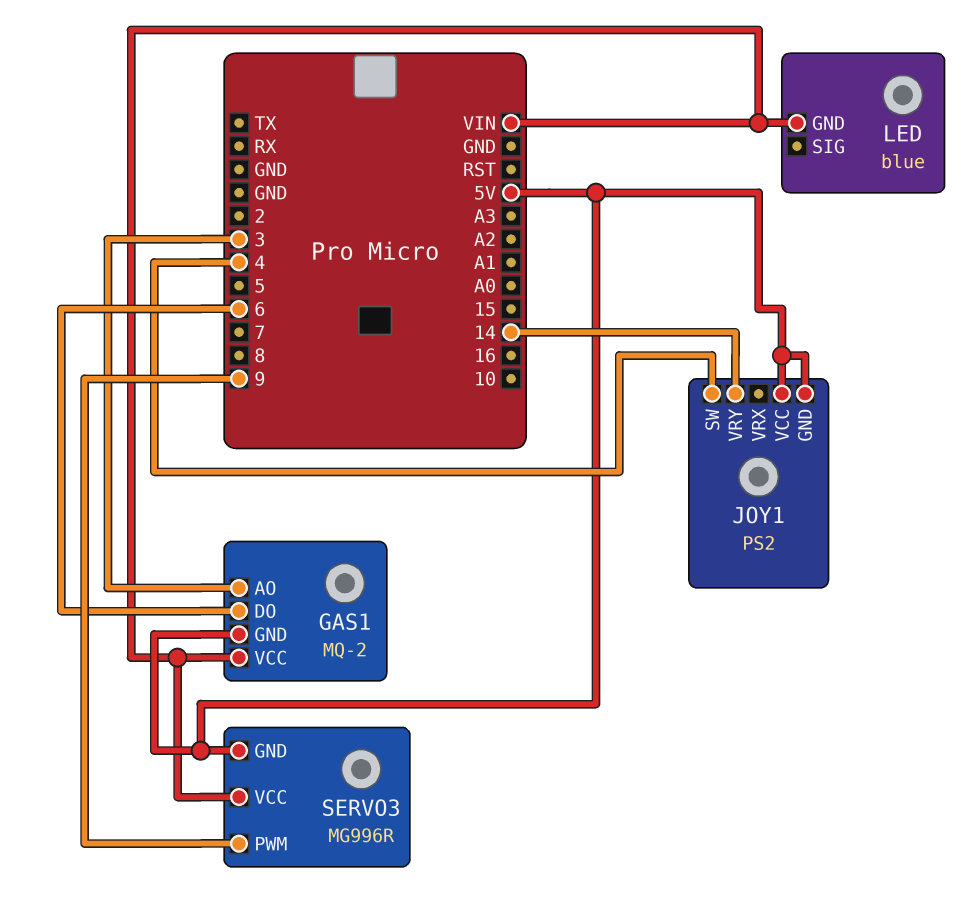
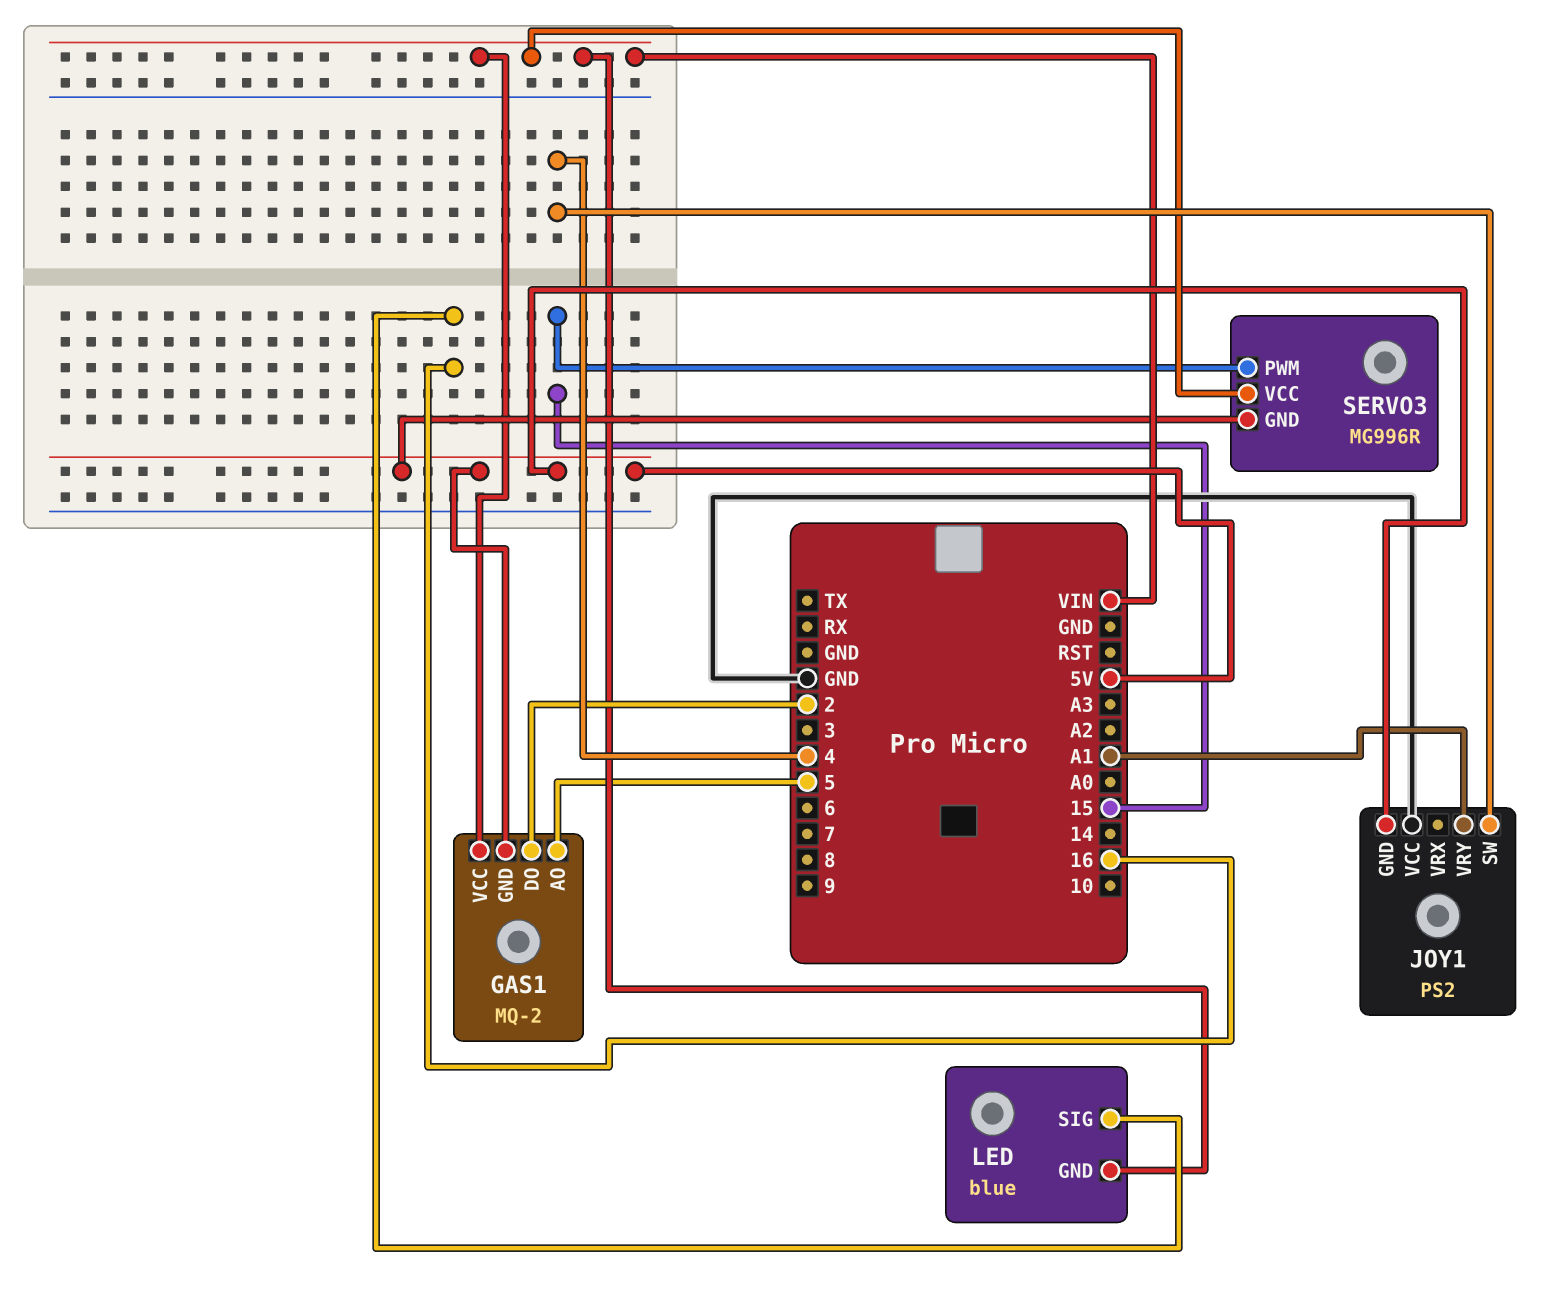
GAS1 pin AO: 3 -> 5
GAS1 pin DO: 6 -> 2
JOY1 pin VCC: 5V -> GND
JOY1 pin VRY: 14 -> A1
LED pin SIG: none -> 16
SERVO3 pin PWM: 9 -> 15

